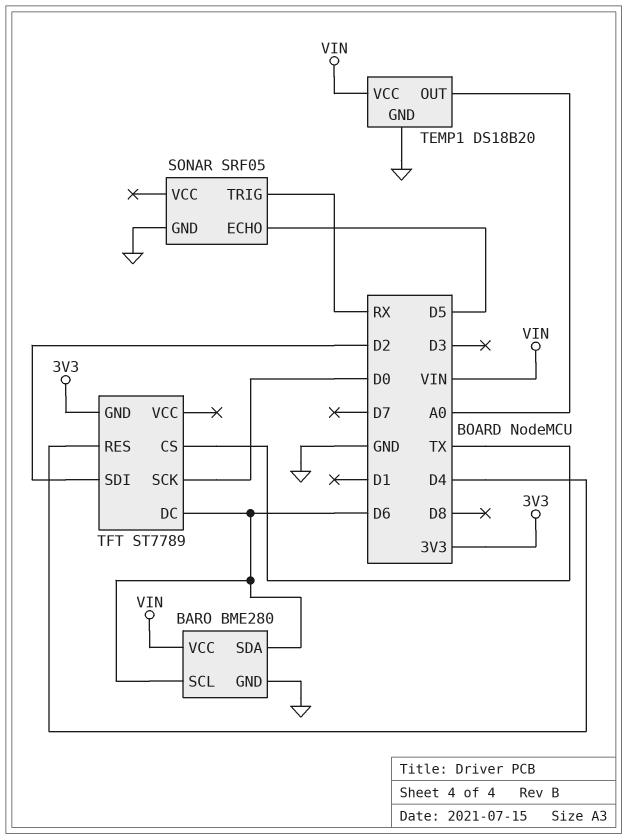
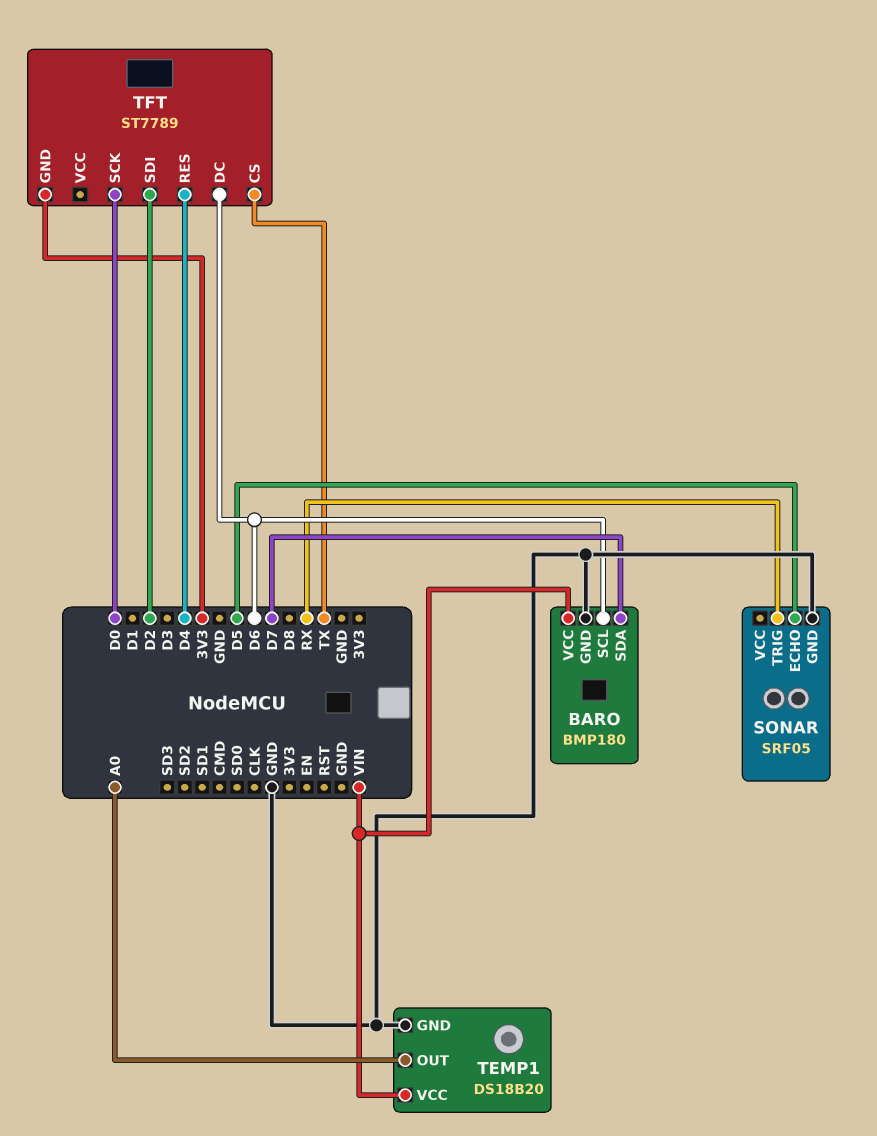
BARO: BME280 -> BMP180
BARO pin SDA: D6 -> D7

